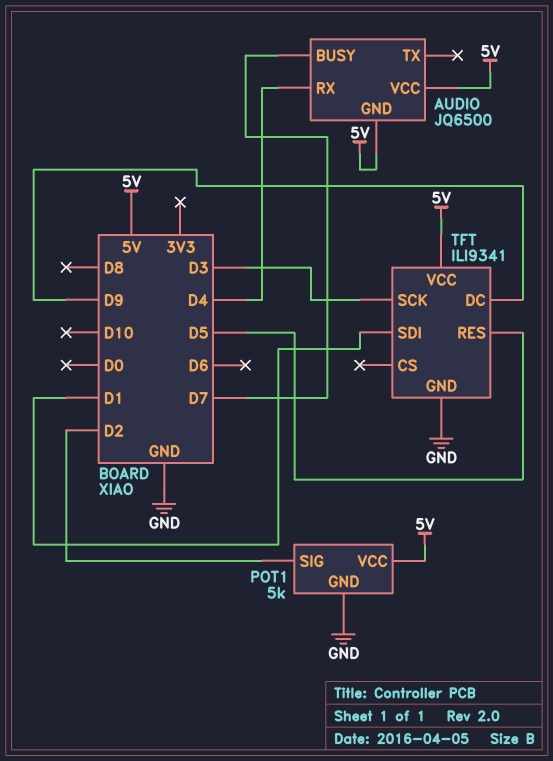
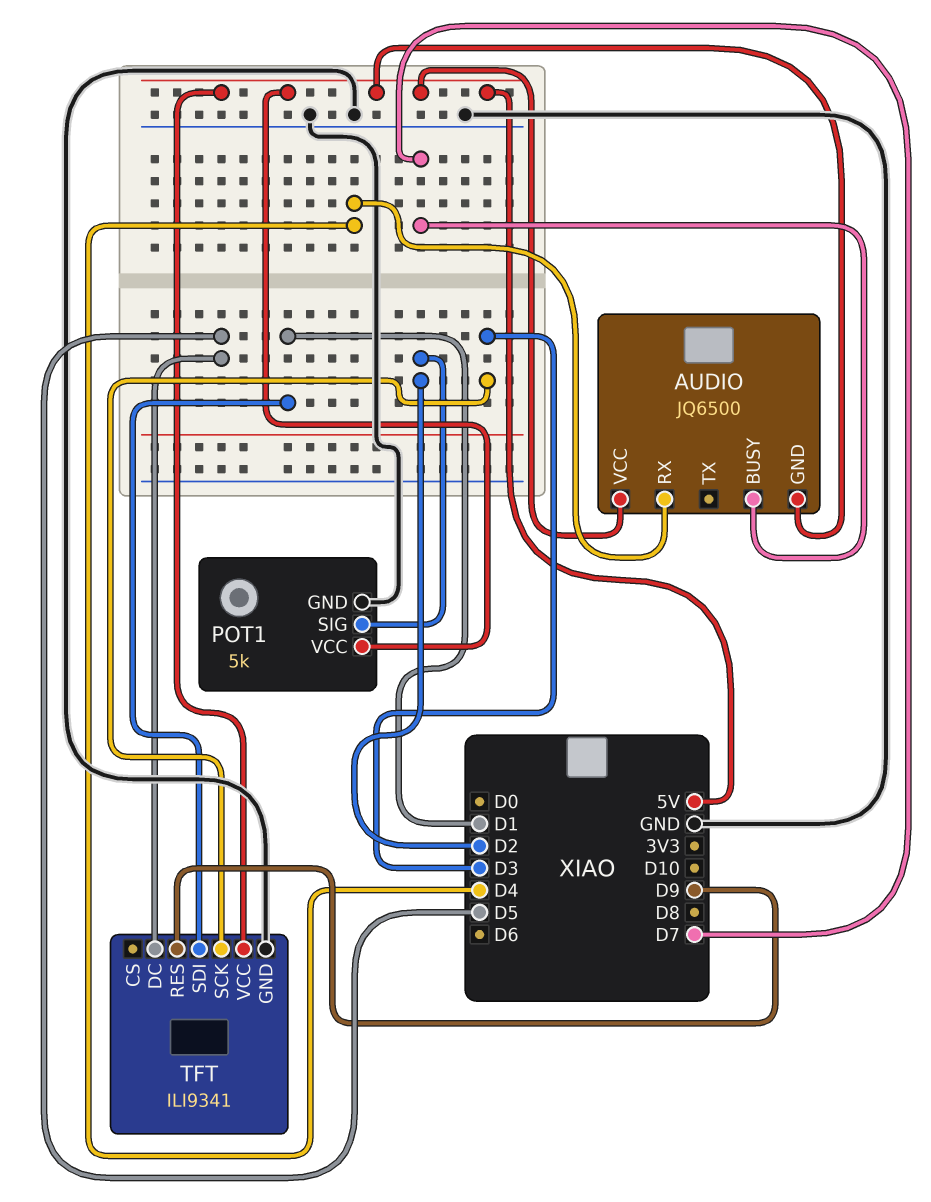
TFT pin DC: D9 -> D5
TFT pin RES: D5 -> D9

